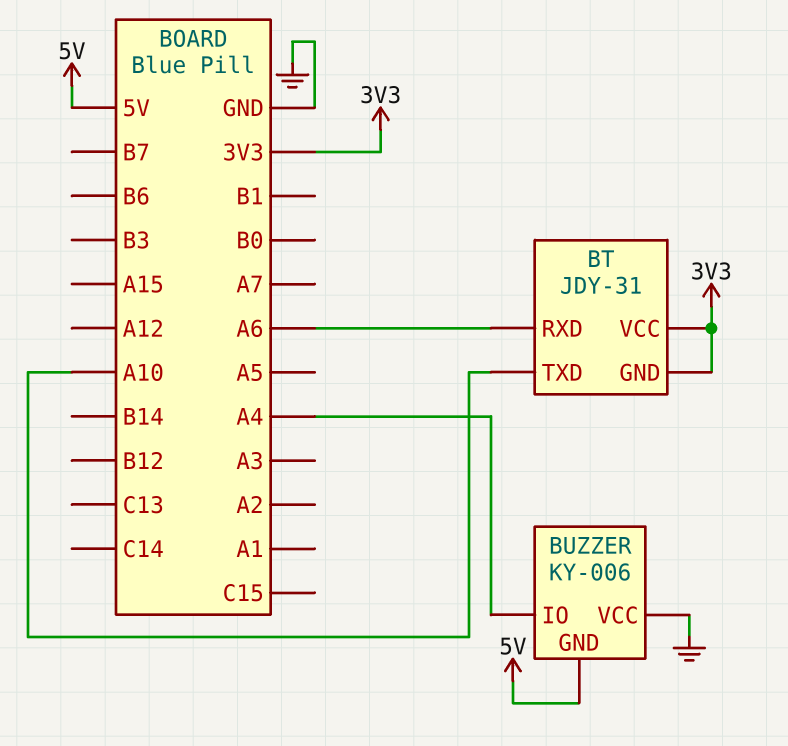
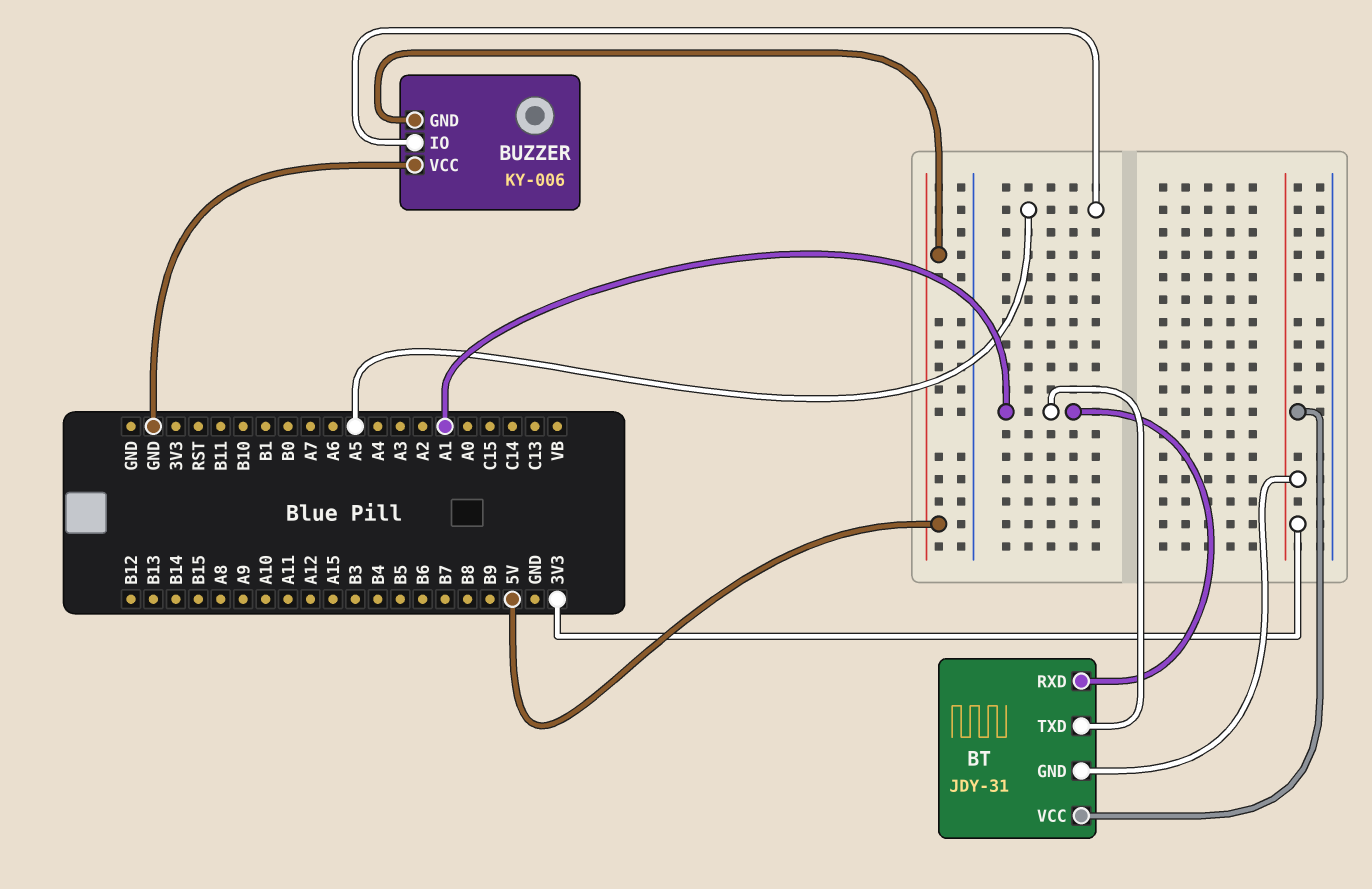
BT pin RXD: A6 -> A1
BT pin TXD: A10 -> A1
BUZZER pin IO: A4 -> A5

